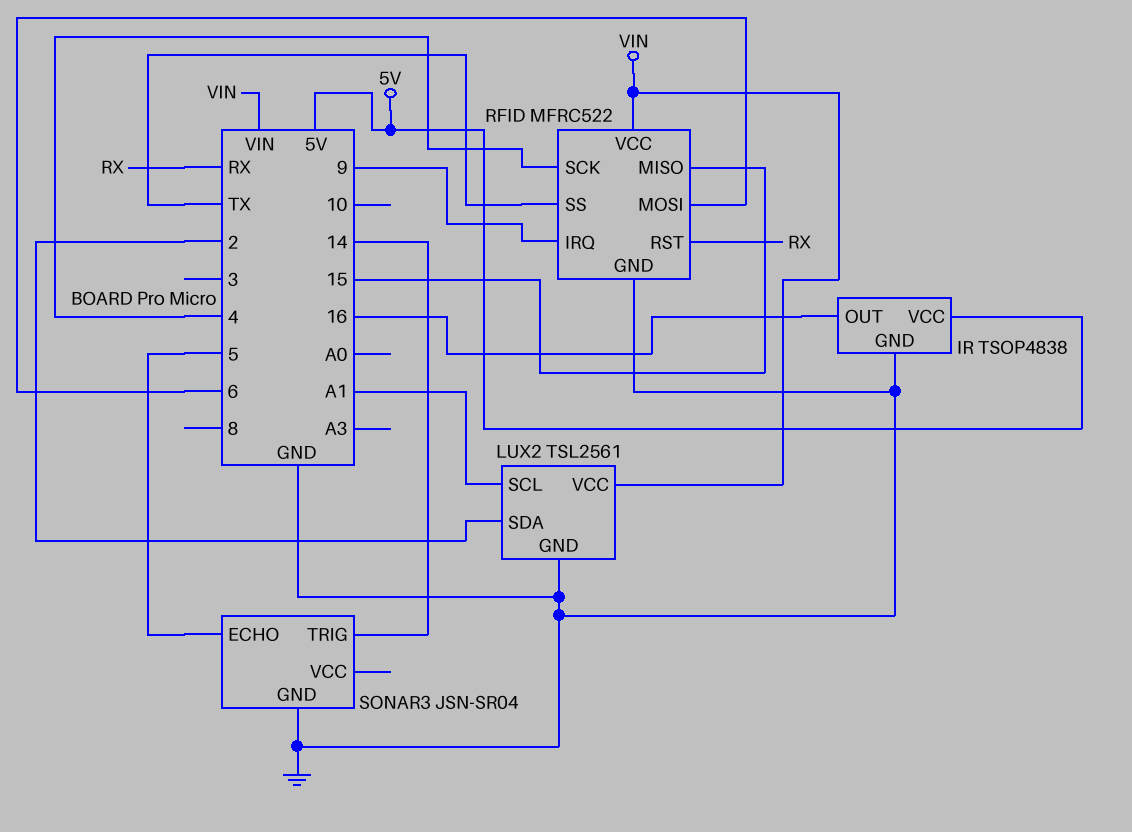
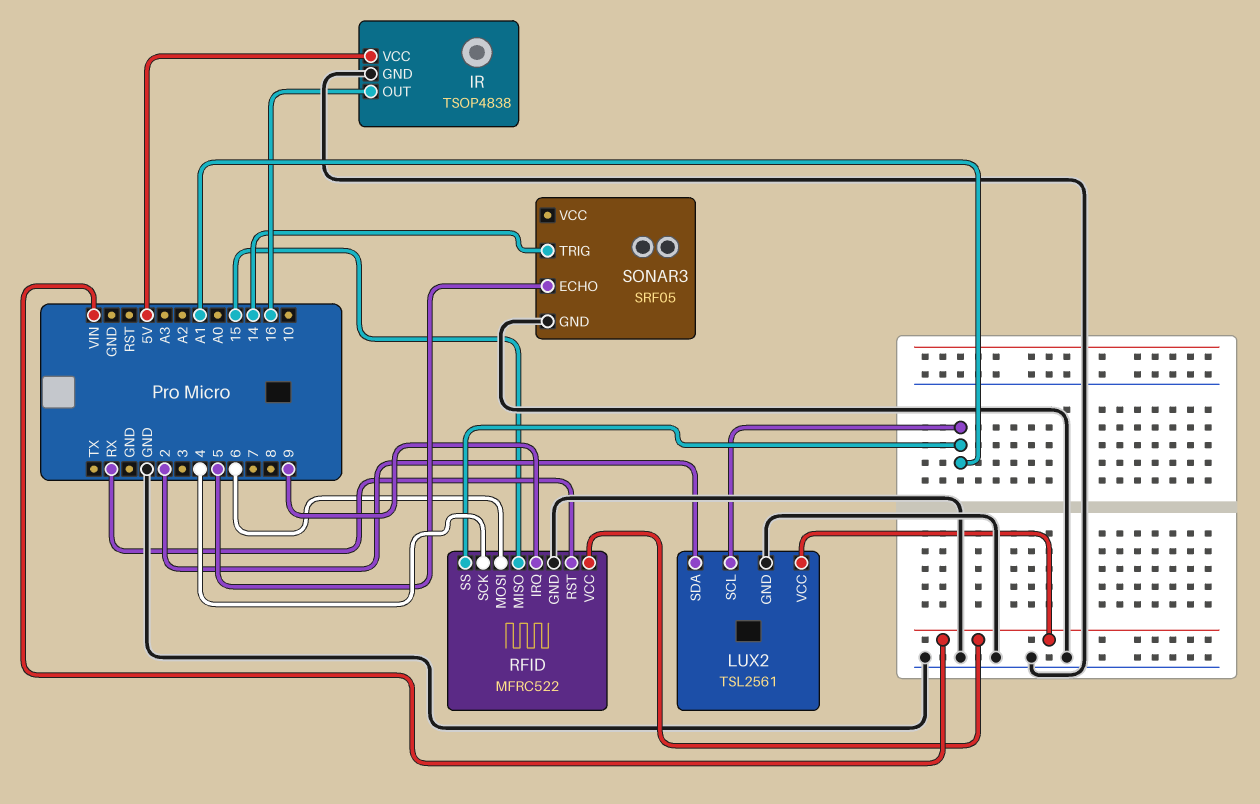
RFID pin SS: TX -> A1
SONAR3: JSN-SR04 -> SRF05

